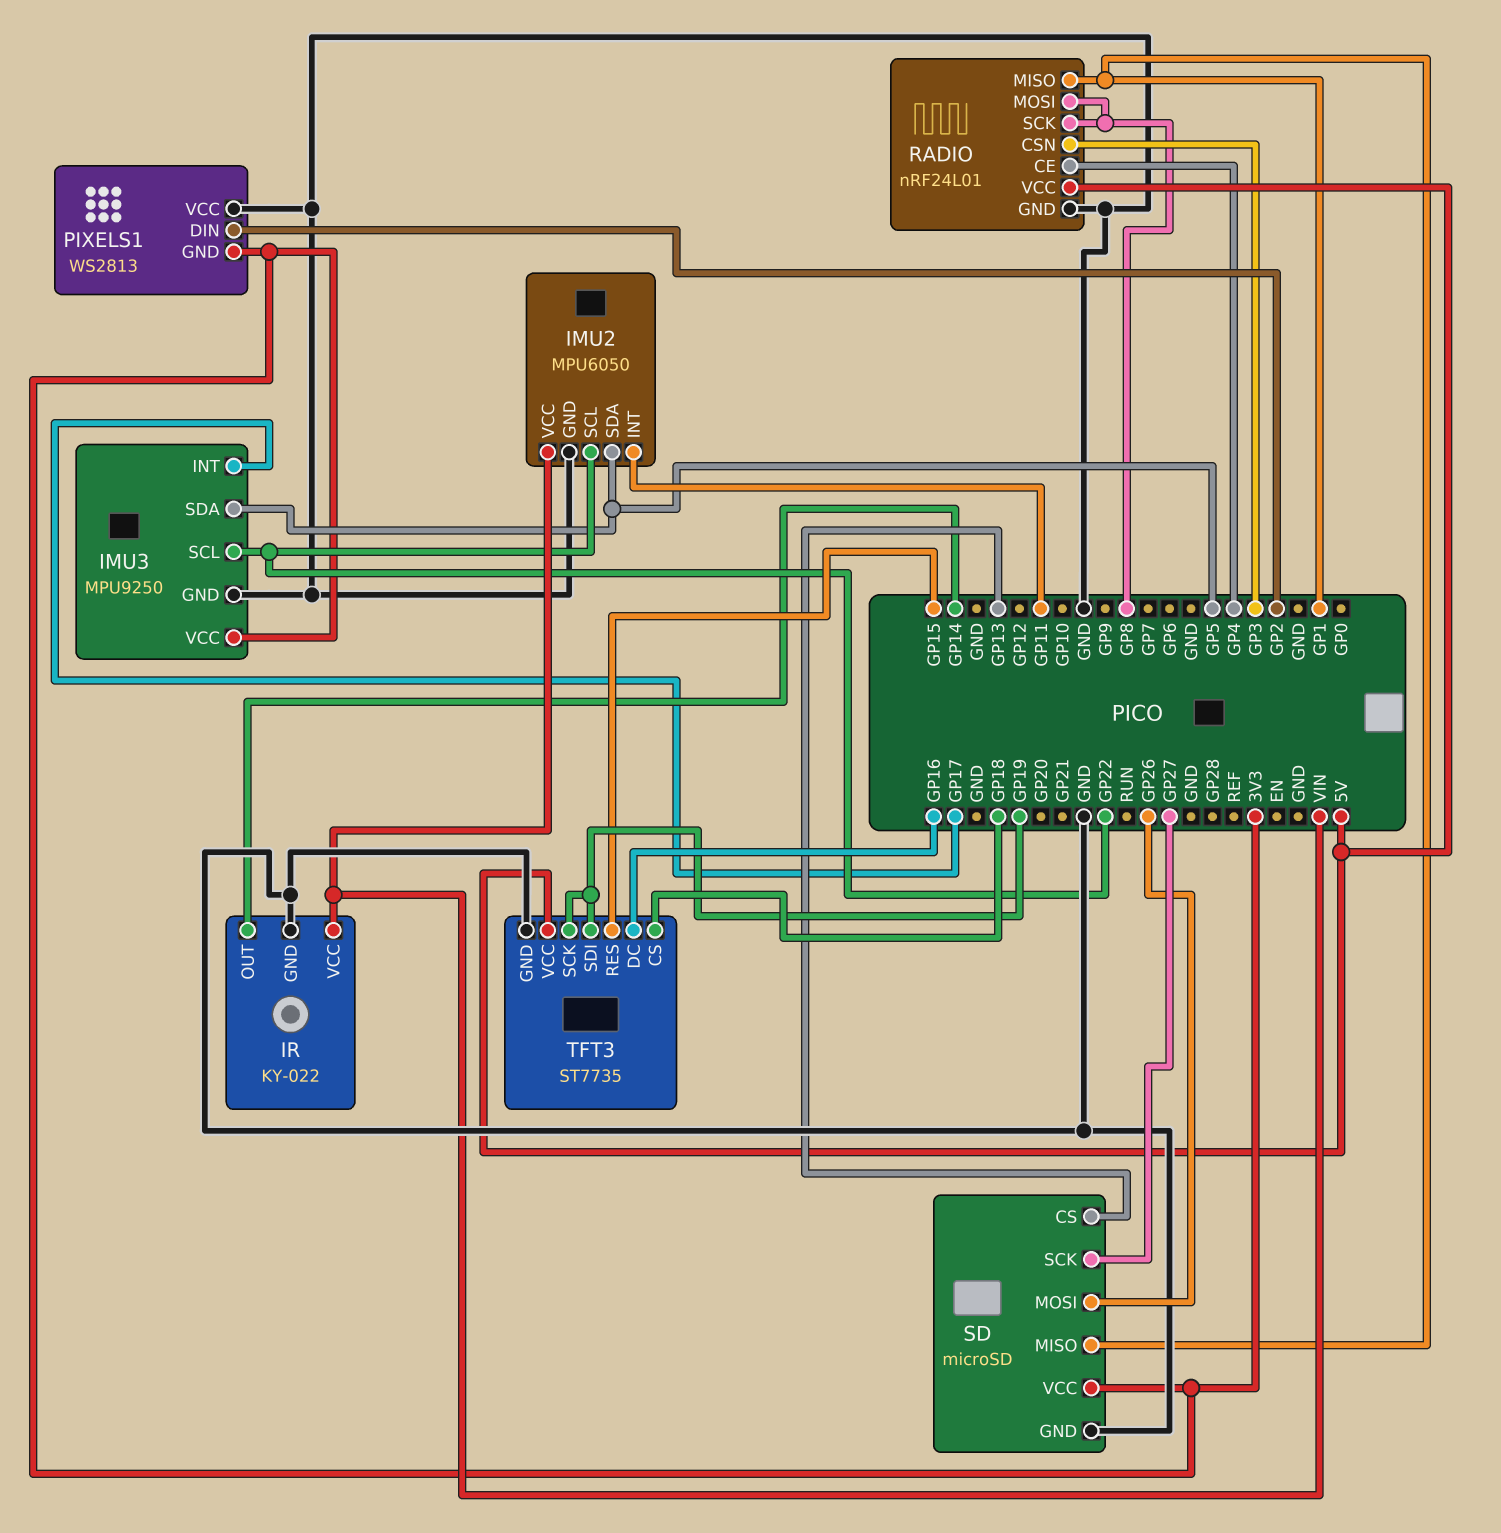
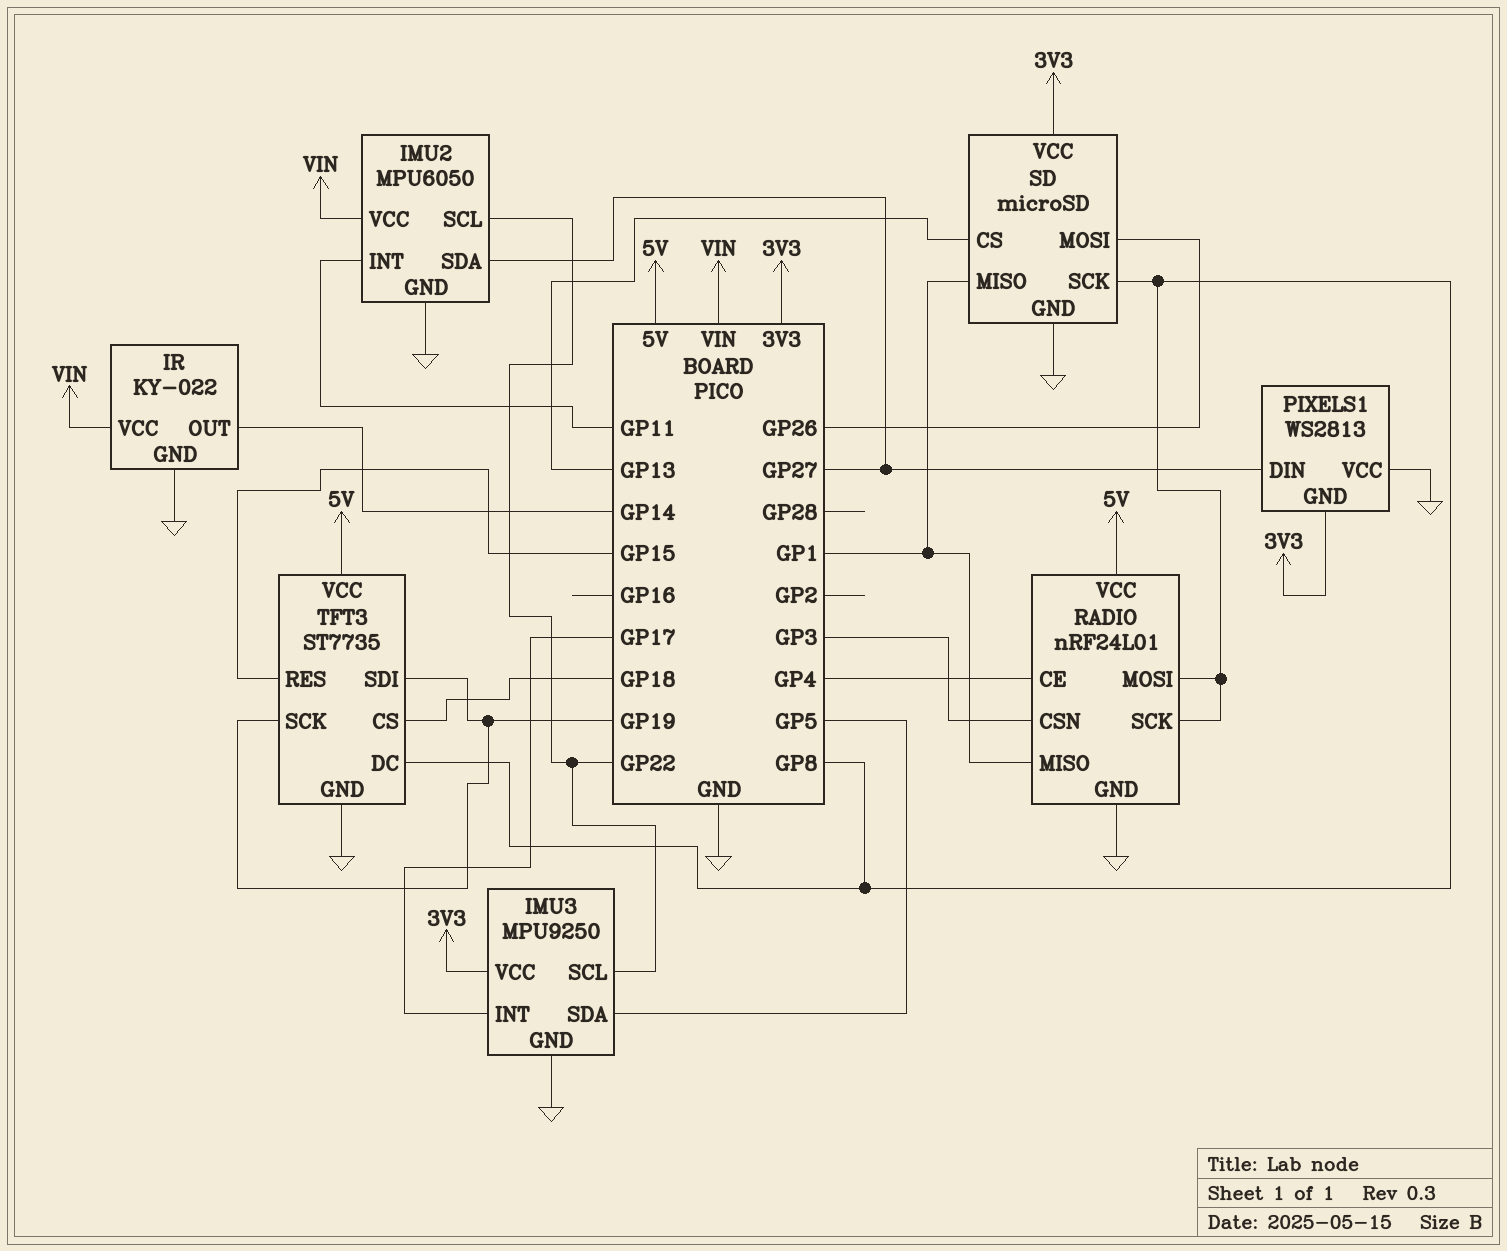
IMU2 pin SDA: GP5 -> GP27
PIXELS1 pin DIN: GP2 -> GP27
SD pin SCK: GP27 -> GP8
TFT3 pin DC: GP16 -> GP8

